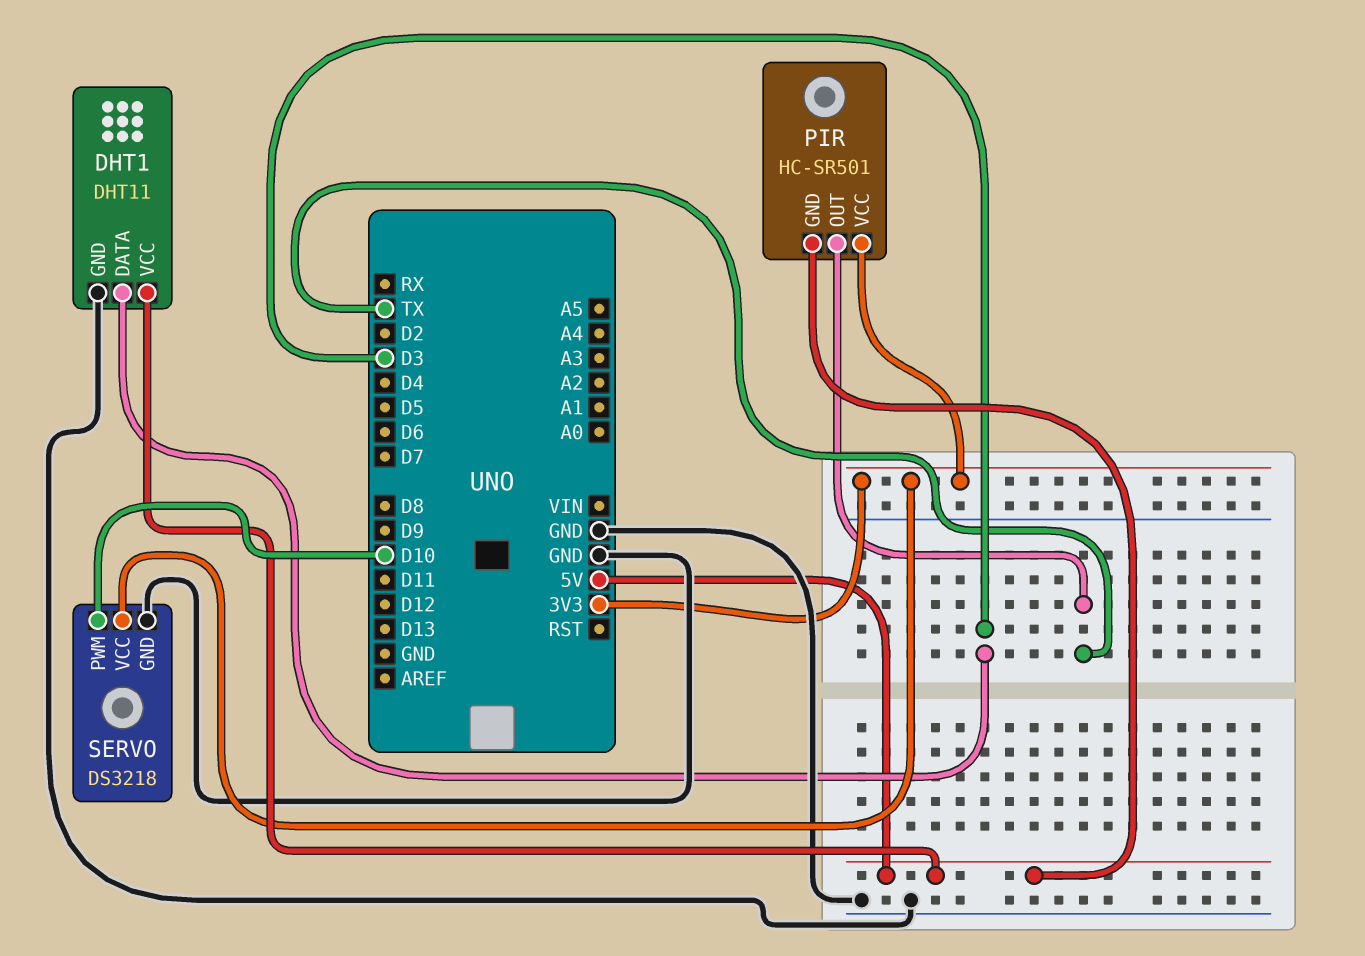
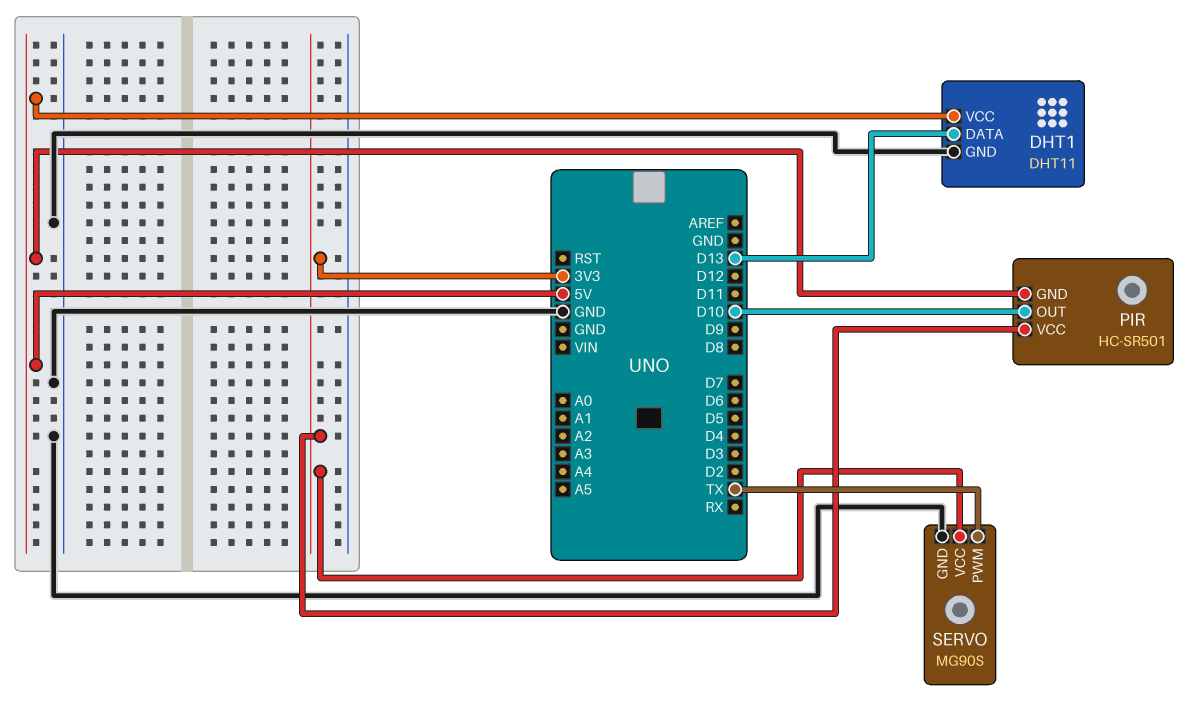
DHT1 pin DATA: D3 -> D13
PIR pin OUT: TX -> D10
SERVO: DS3218 -> MG90S
SERVO pin PWM: D10 -> TX

